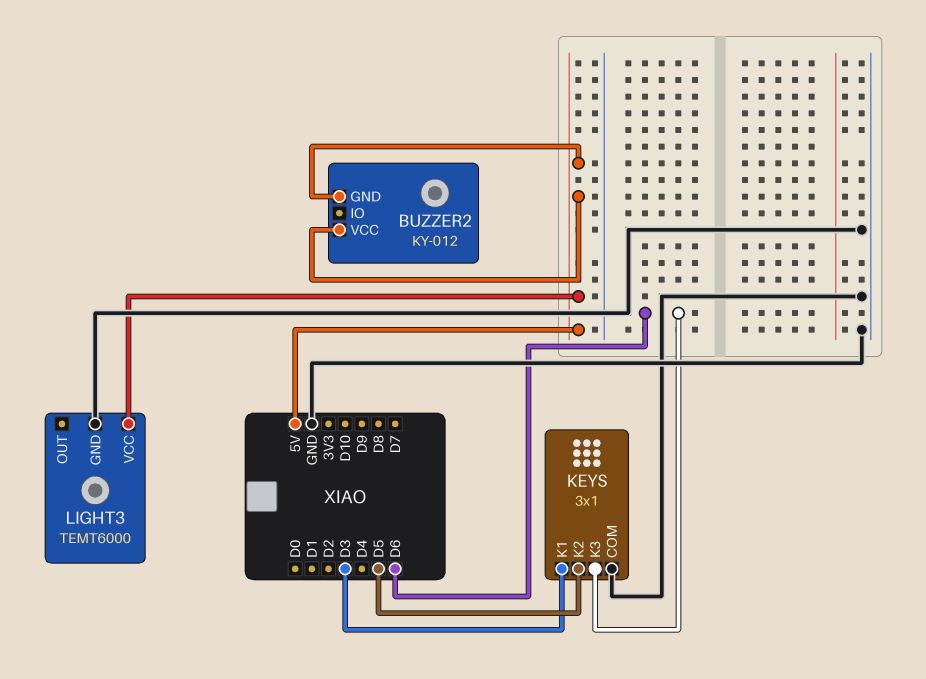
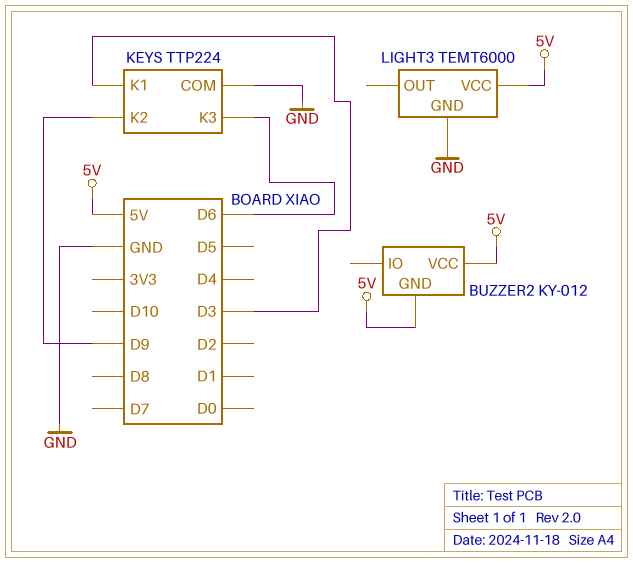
KEYS: 3x1 -> TTP224
KEYS pin K2: D5 -> D9

